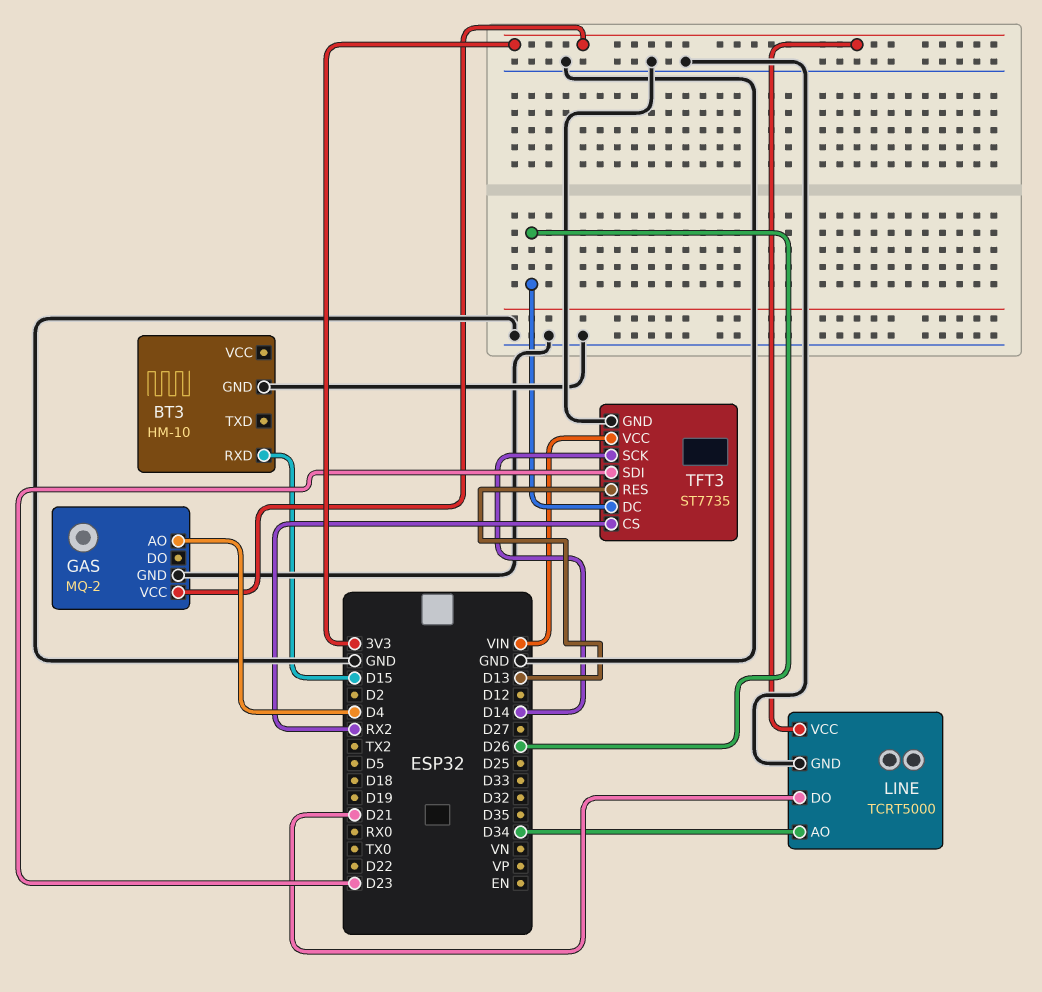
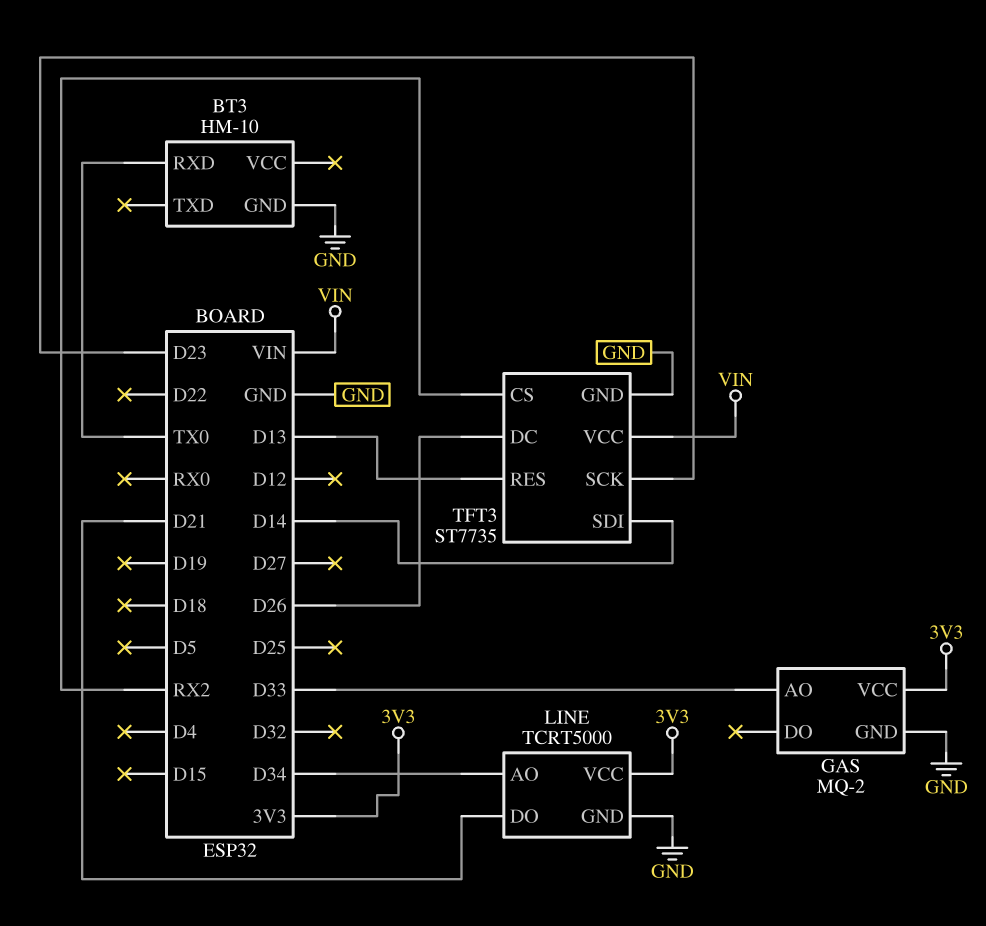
BT3 pin RXD: D15 -> TX0
GAS pin AO: D4 -> D33
TFT3 pin SCK: D14 -> D23
TFT3 pin SDI: D23 -> D14

